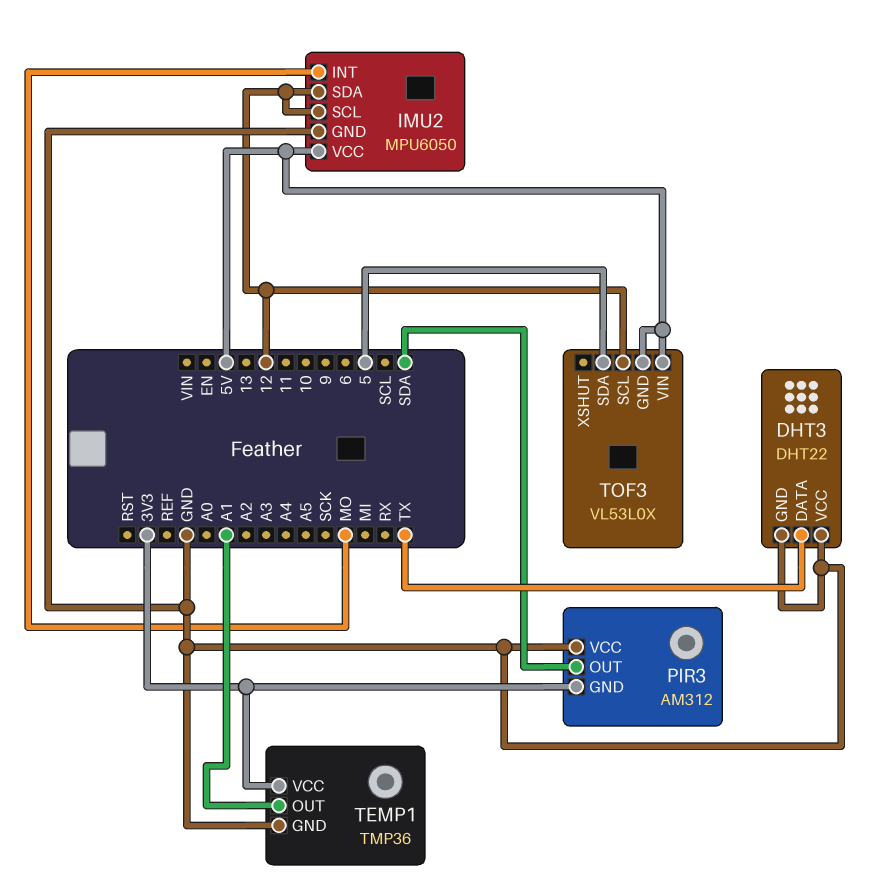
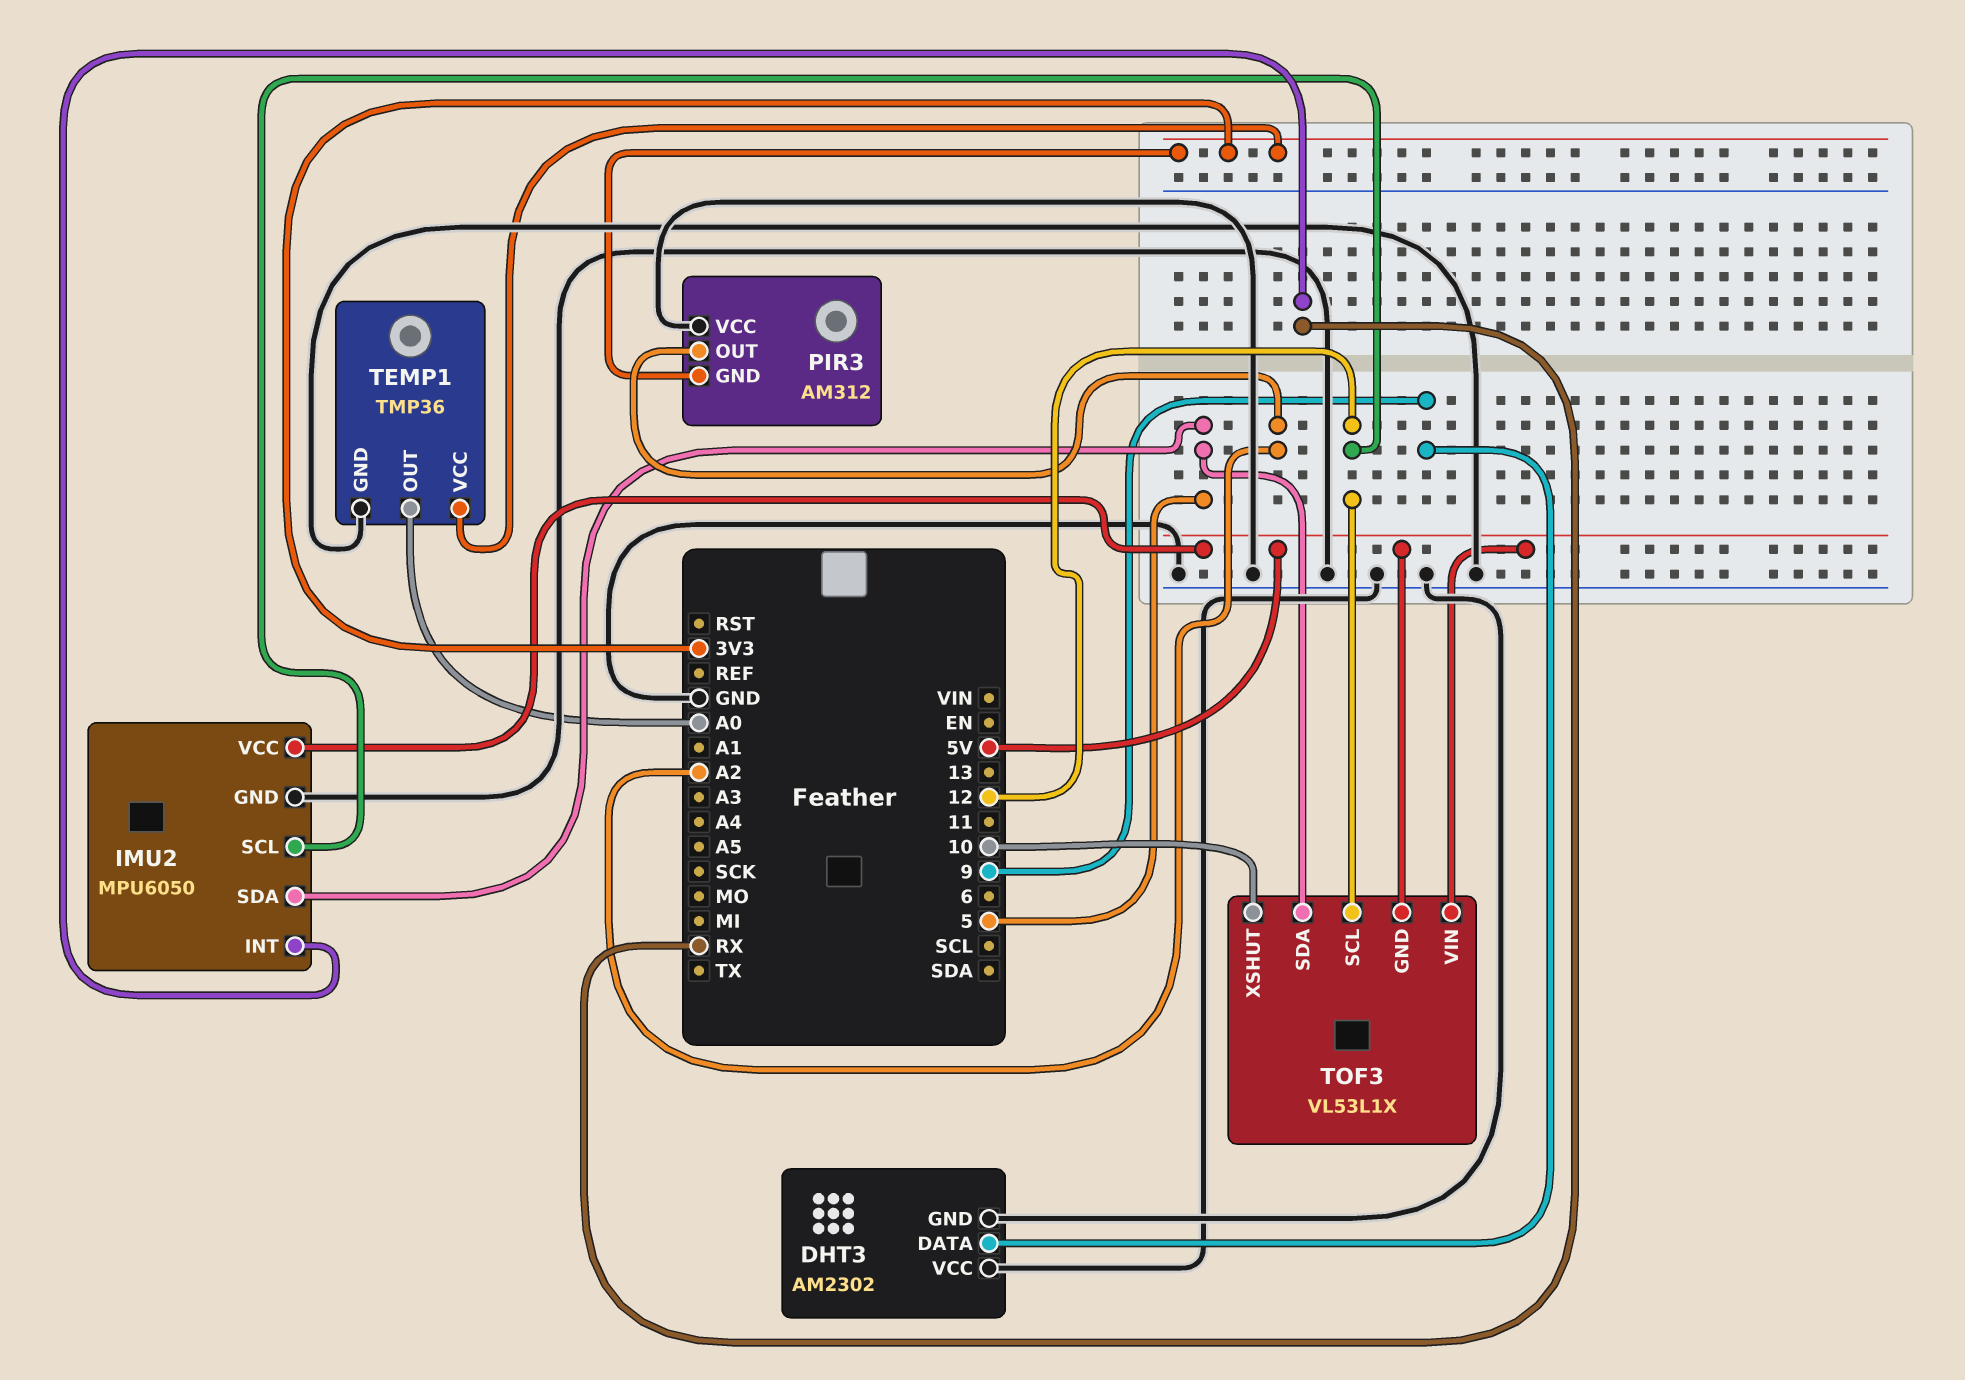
DHT3: DHT22 -> AM2302
DHT3 pin DATA: TX -> 9
IMU2 pin INT: MO -> RX
IMU2 pin SDA: 12 -> 5
PIR3 pin OUT: SDA -> A2
TEMP1 pin OUT: A1 -> A0
TOF3: VL53L0X -> VL53L1X
TOF3 pin XSHUT: none -> 10

